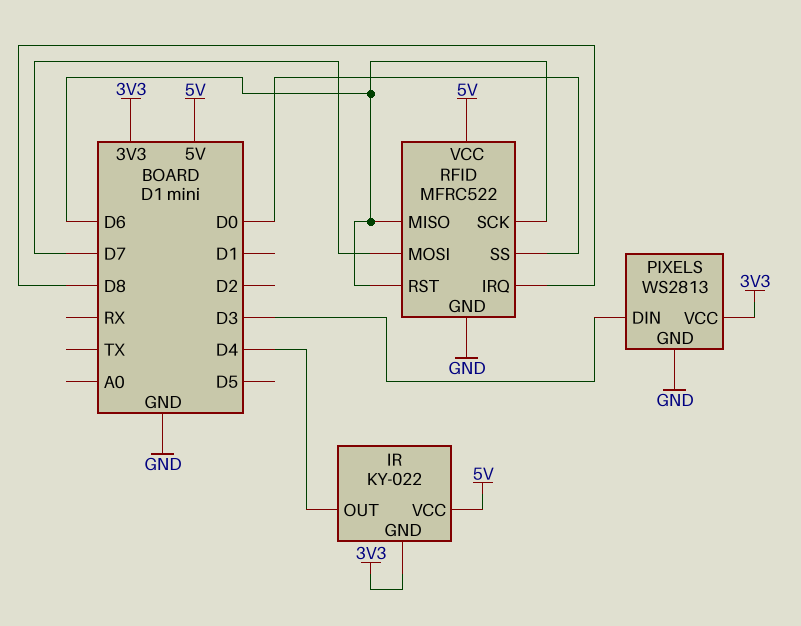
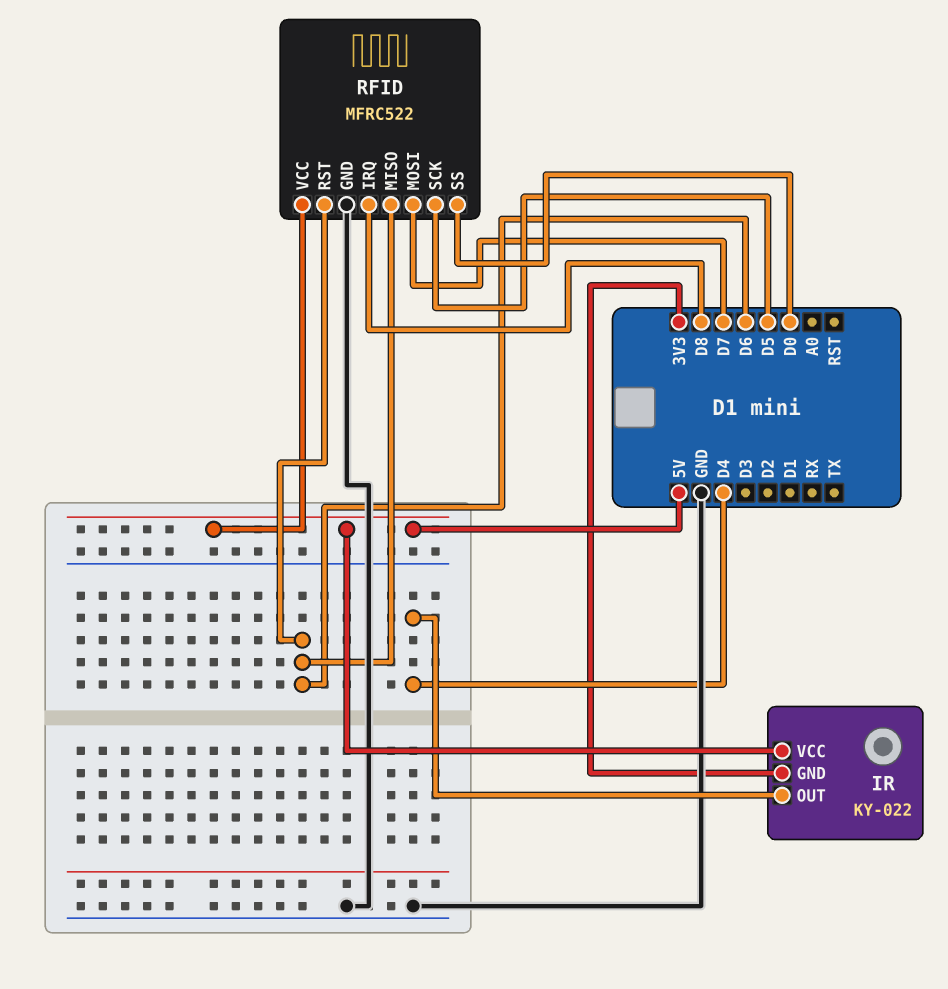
PIXELS: WS2813 -> none
PIXELS pin DIN: D3 -> none
PIXELS pin GND: GND -> none
PIXELS pin VCC: 3V3 -> none
RFID pin SCK: D6 -> D5

